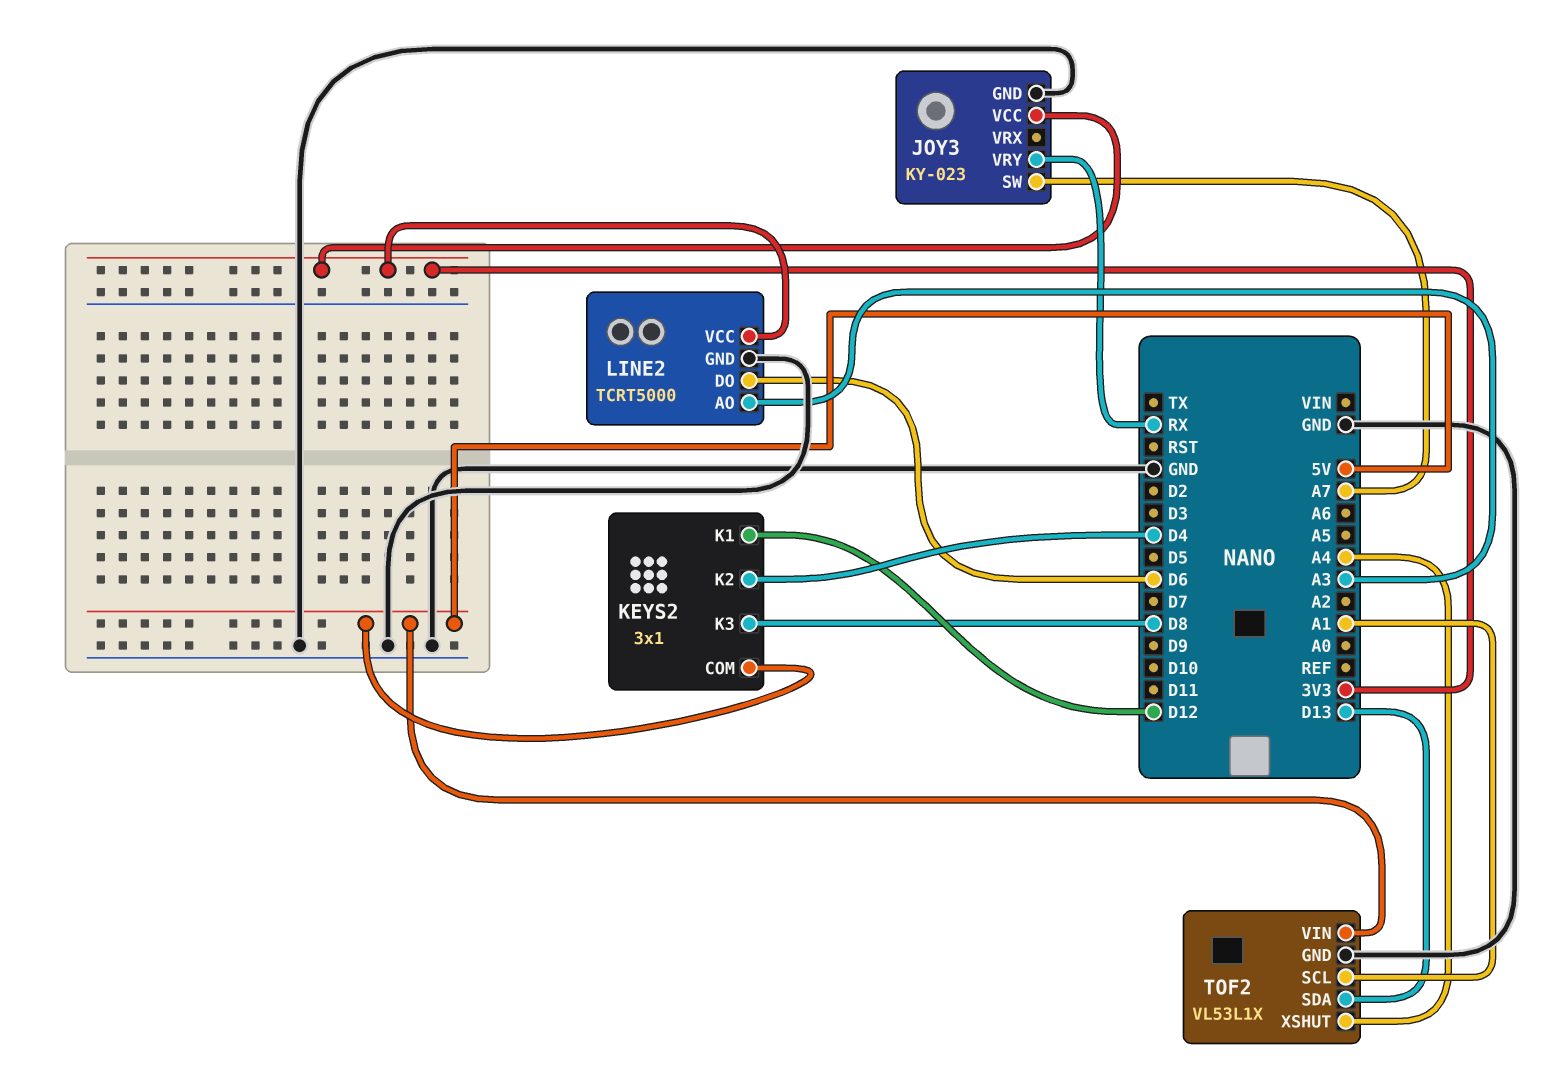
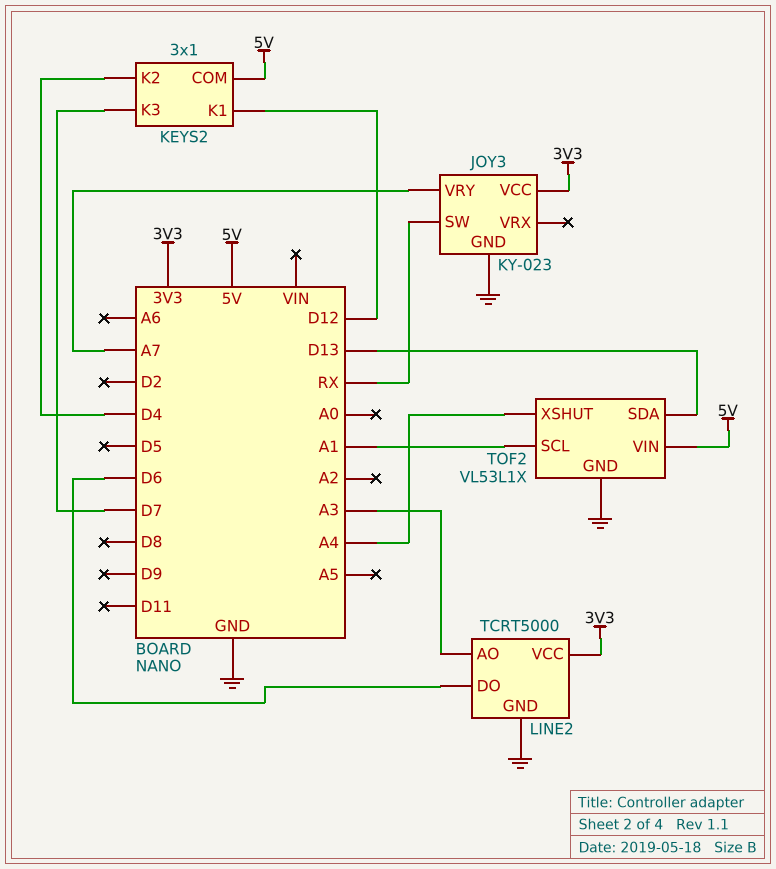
JOY3 pin SW: A7 -> RX
JOY3 pin VRY: RX -> A7
KEYS2 pin K3: D8 -> D7

